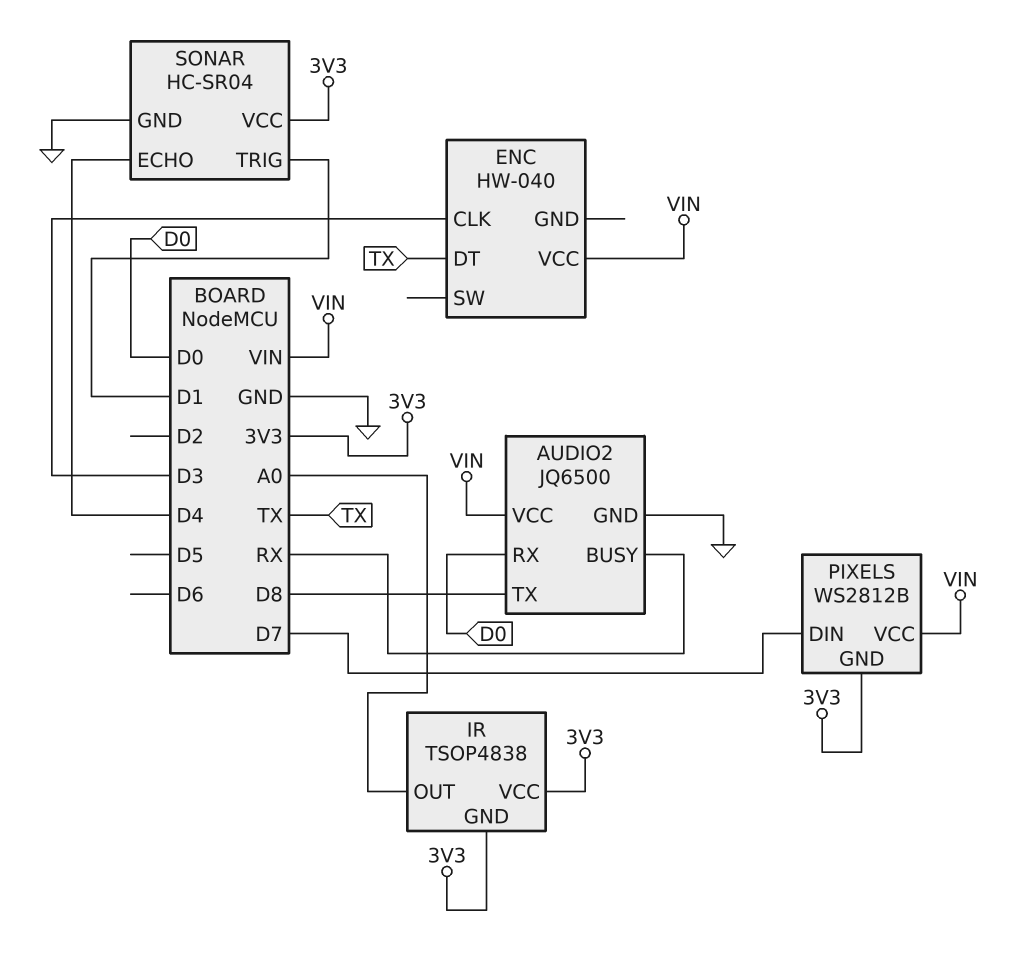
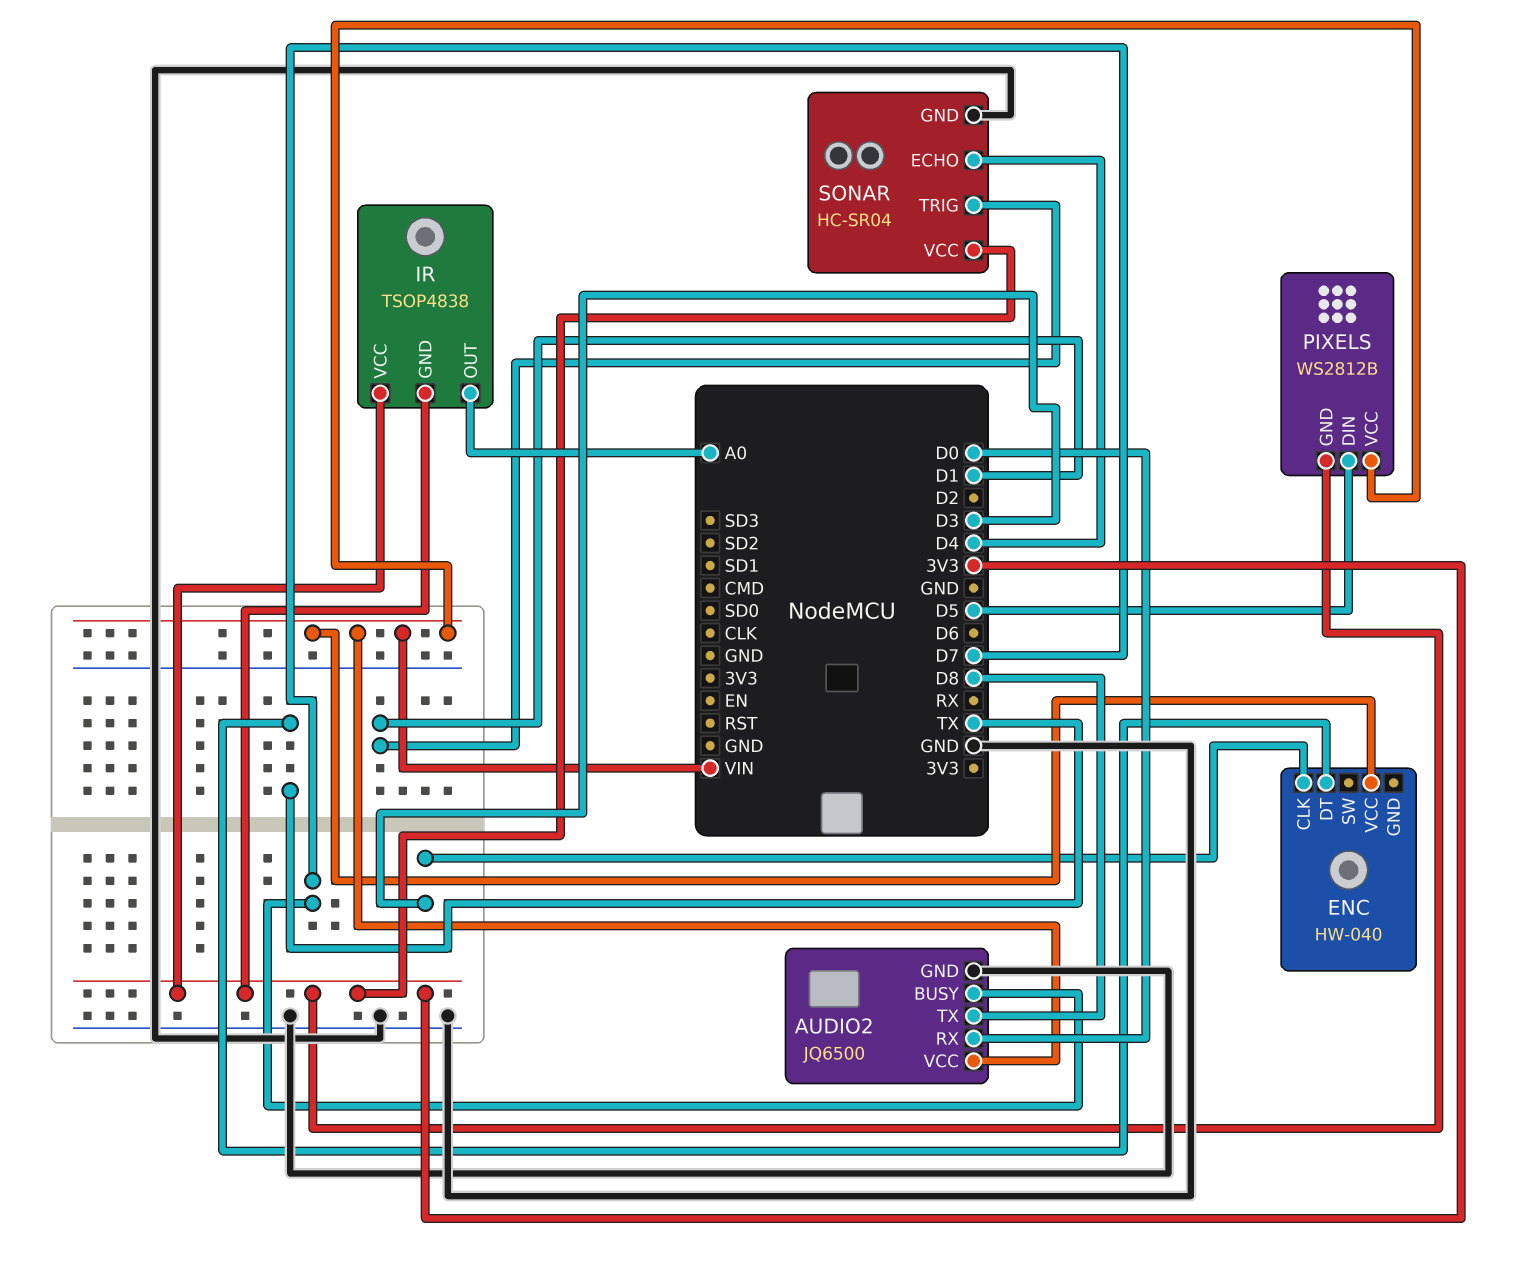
AUDIO2 pin BUSY: RX -> D7
PIXELS pin DIN: D7 -> D5

